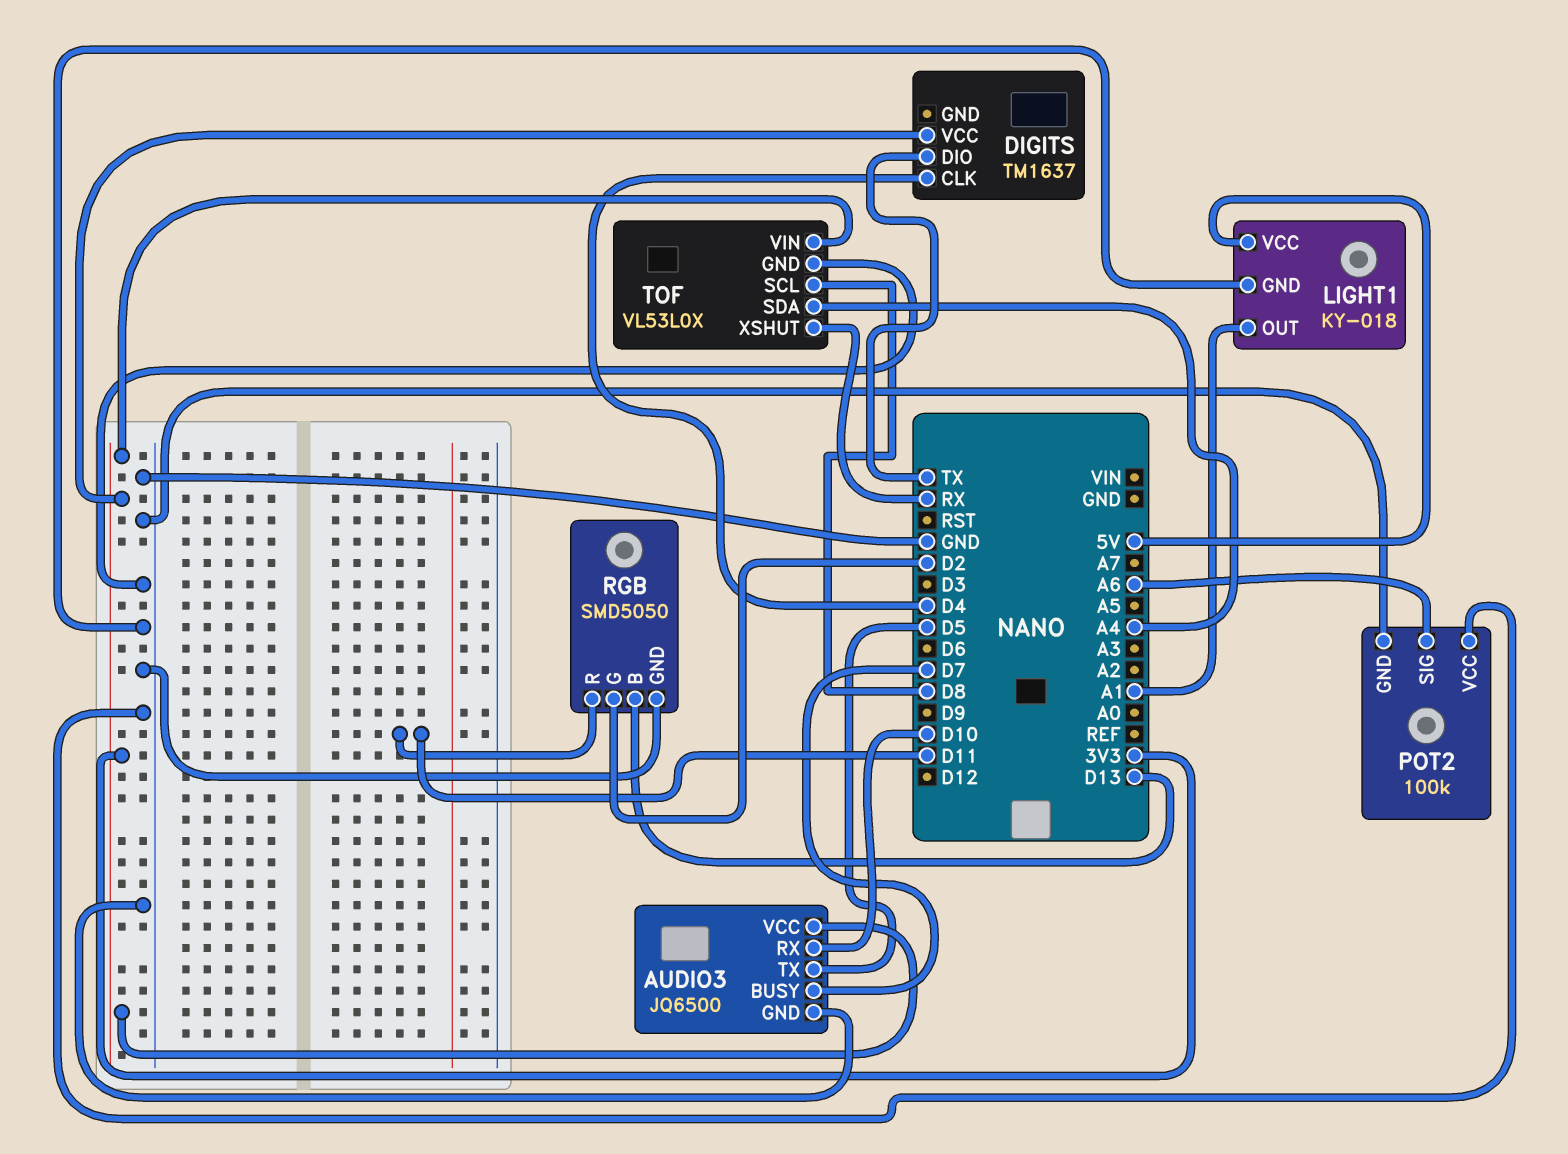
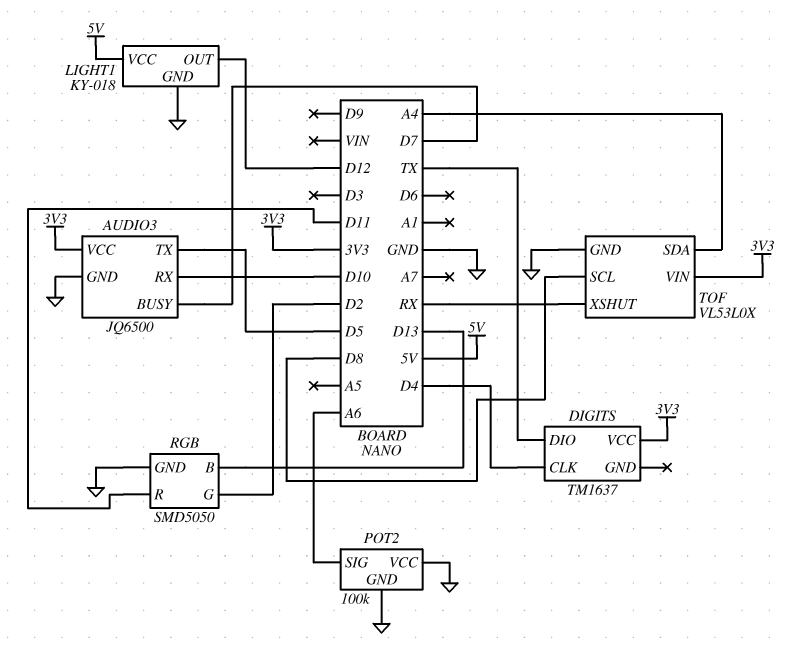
LIGHT1 pin OUT: A1 -> D12

